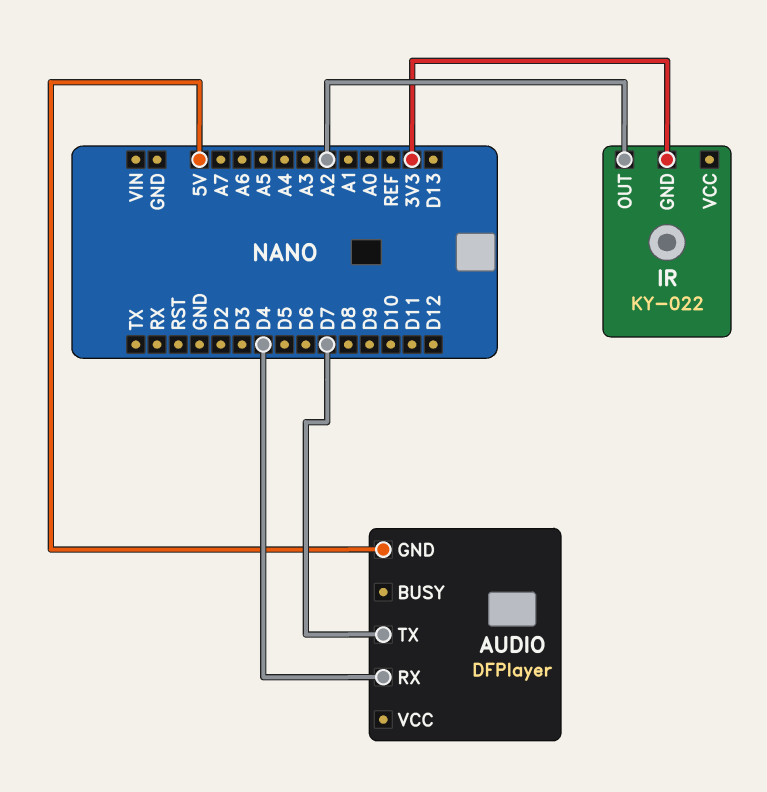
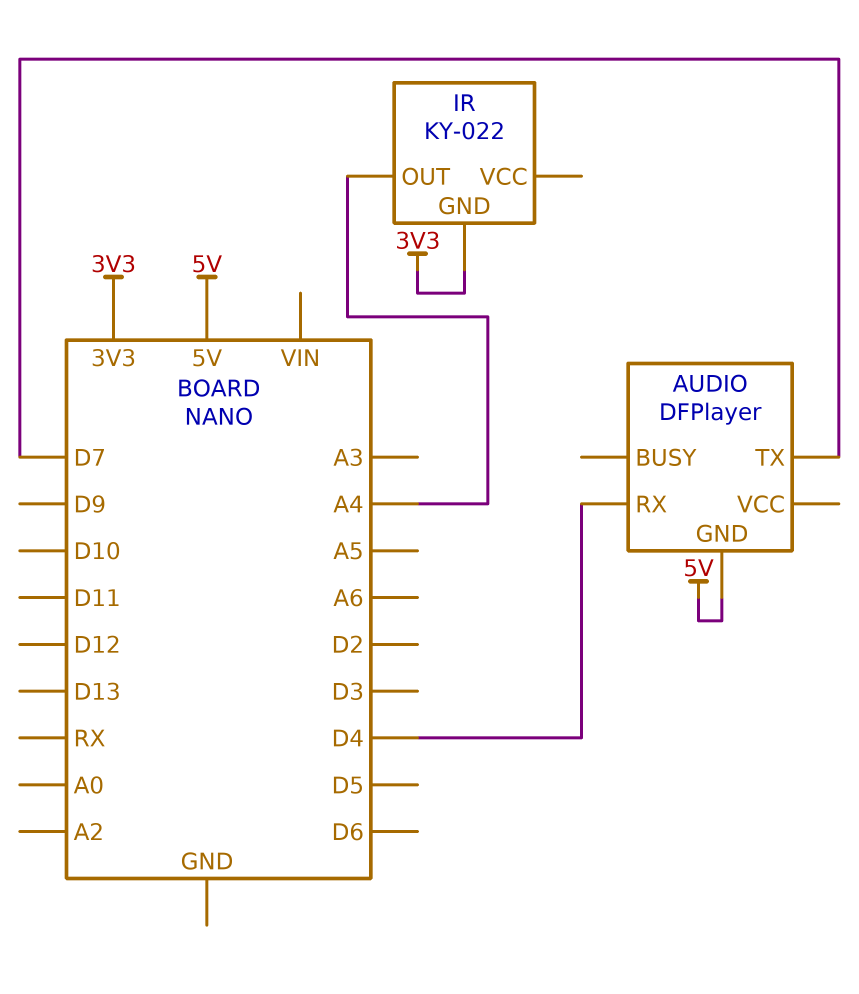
IR pin OUT: A2 -> A4

